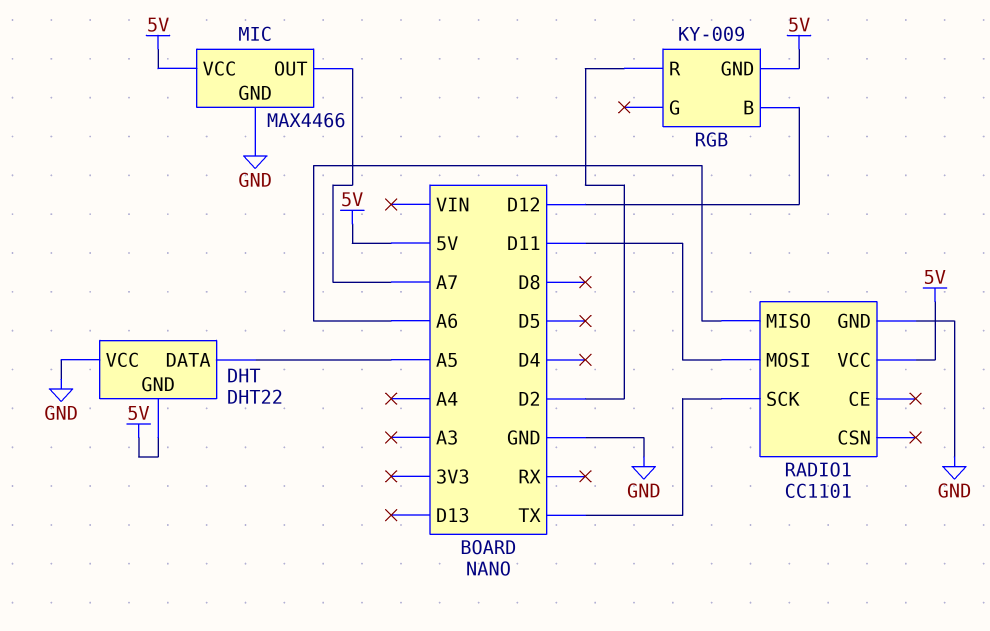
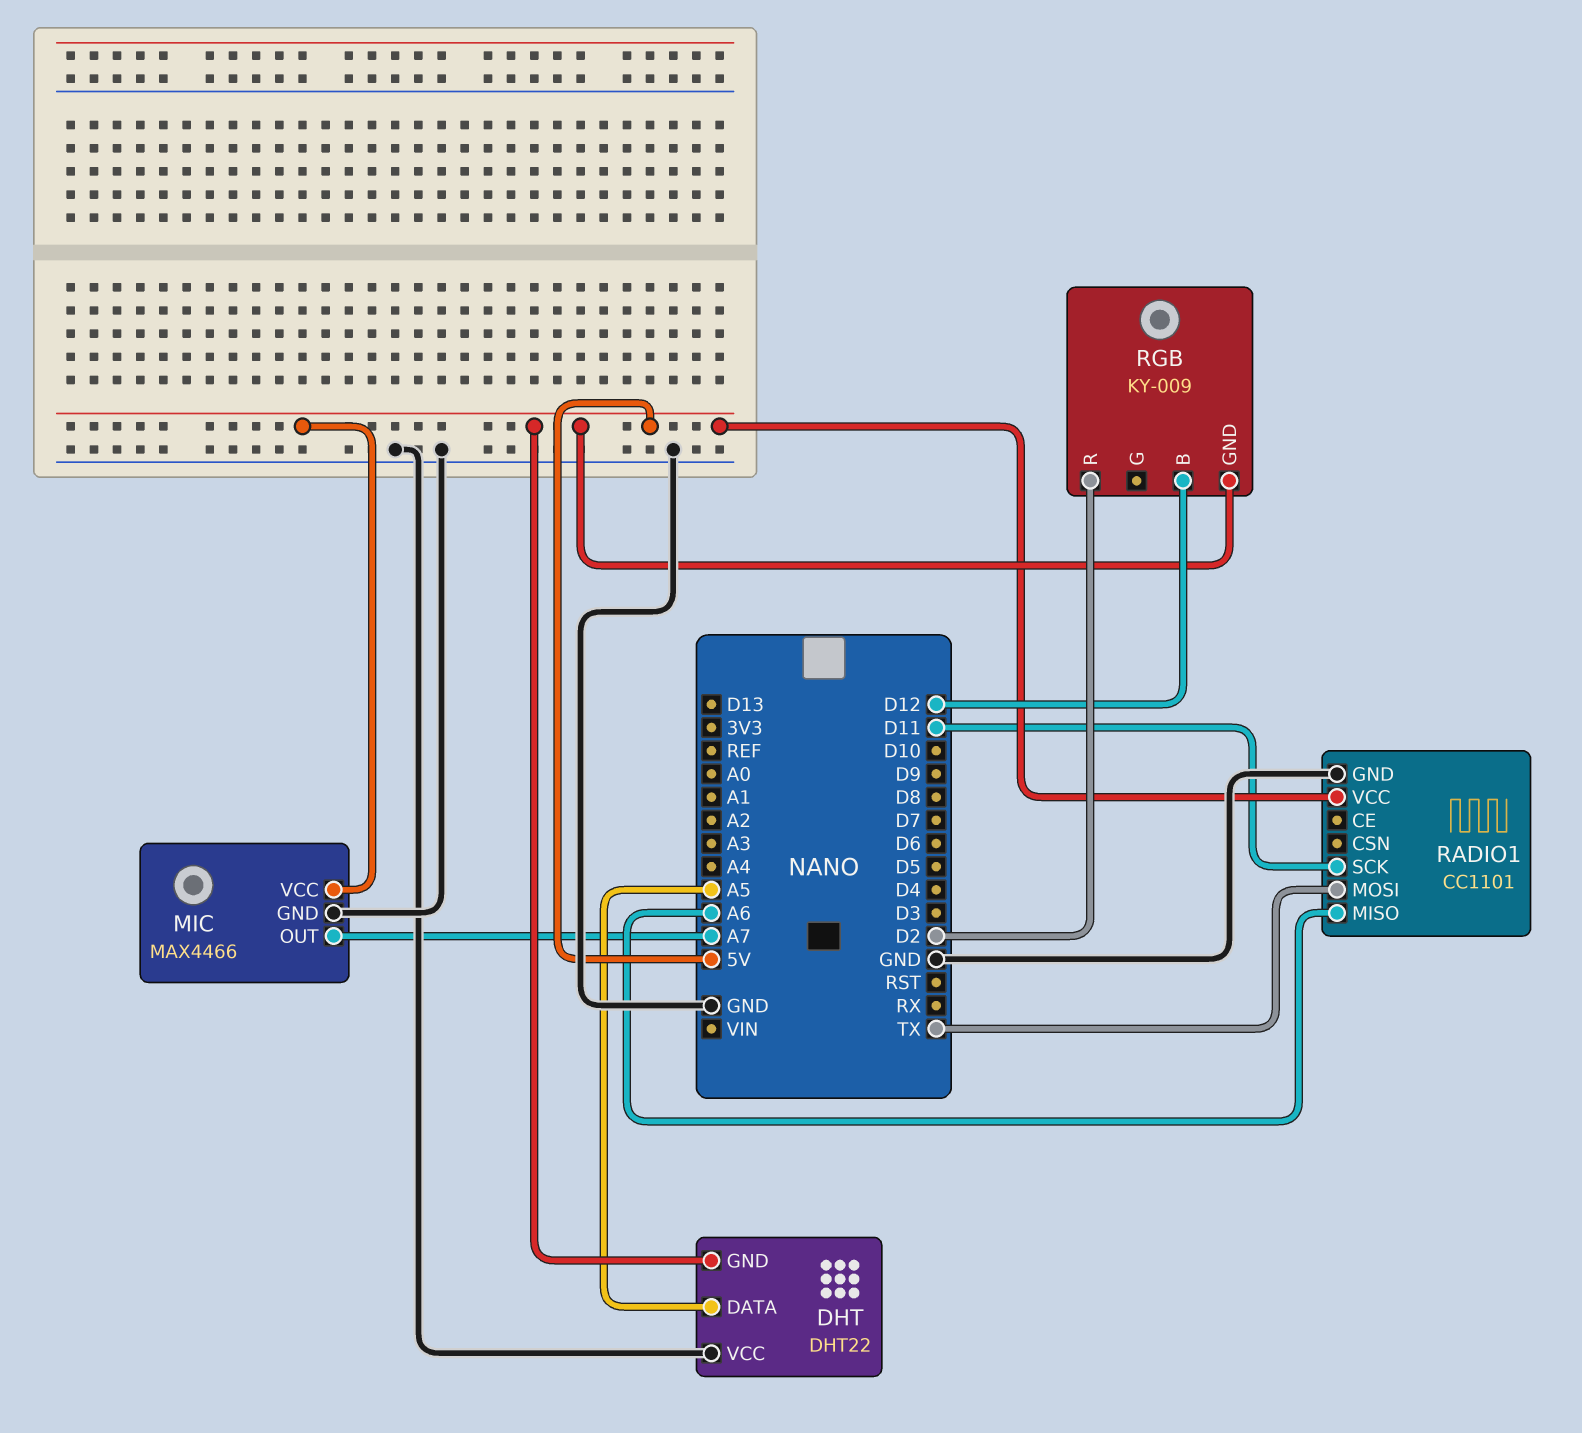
RADIO1 pin MOSI: D11 -> TX
RADIO1 pin SCK: TX -> D11

